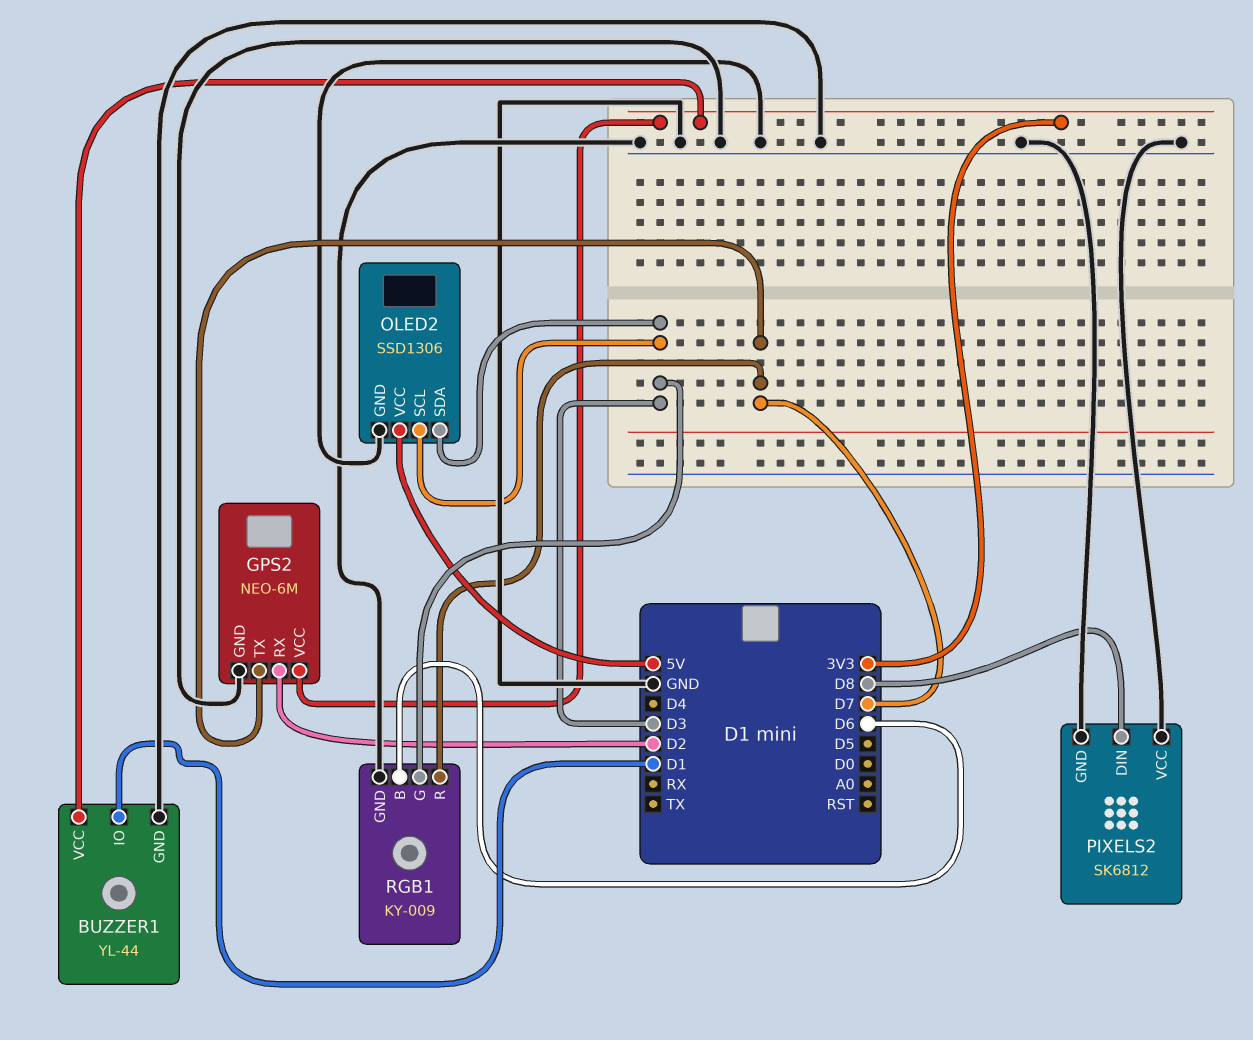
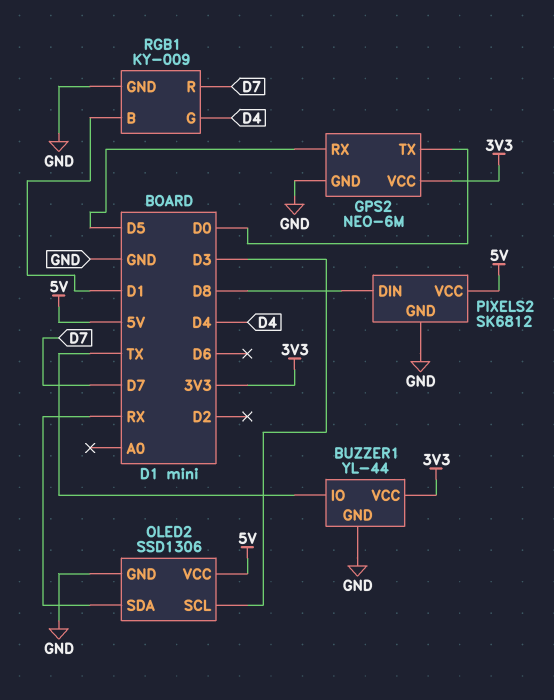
BUZZER1 pin IO: D1 -> TX
GPS2 pin RX: D2 -> D5
GPS2 pin TX: D7 -> D0
OLED2 pin SDA: D3 -> RX
PIXELS2 pin VCC: GND -> 5V
RGB1 pin B: D6 -> D1
RGB1 pin G: D3 -> D4

